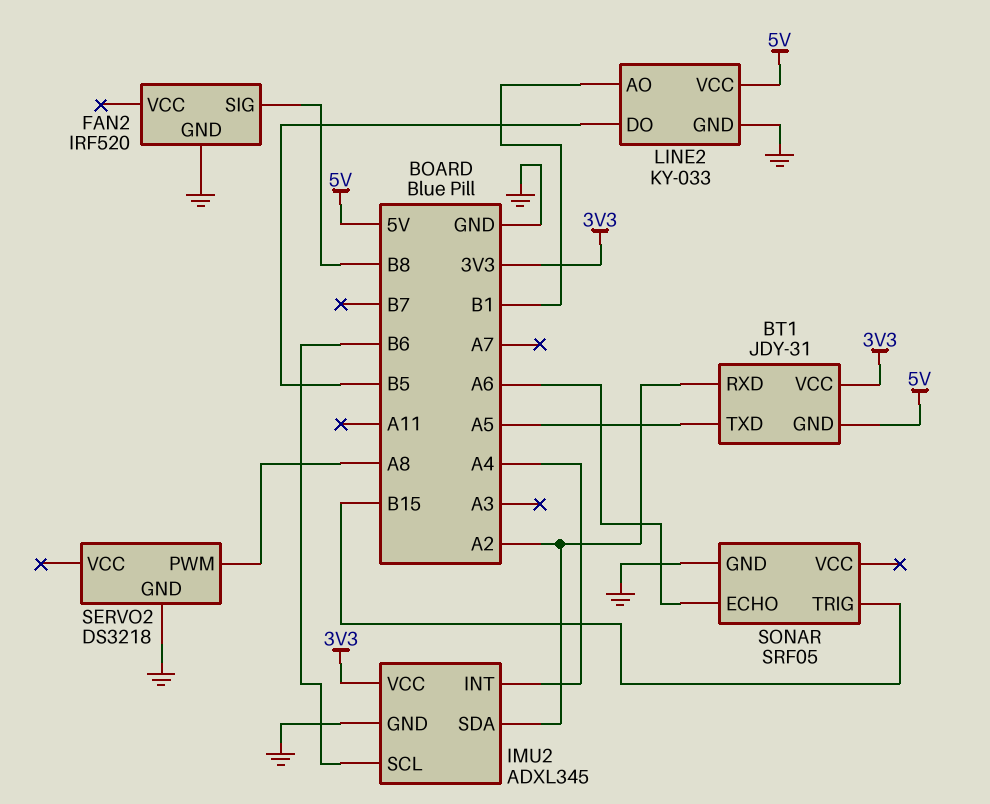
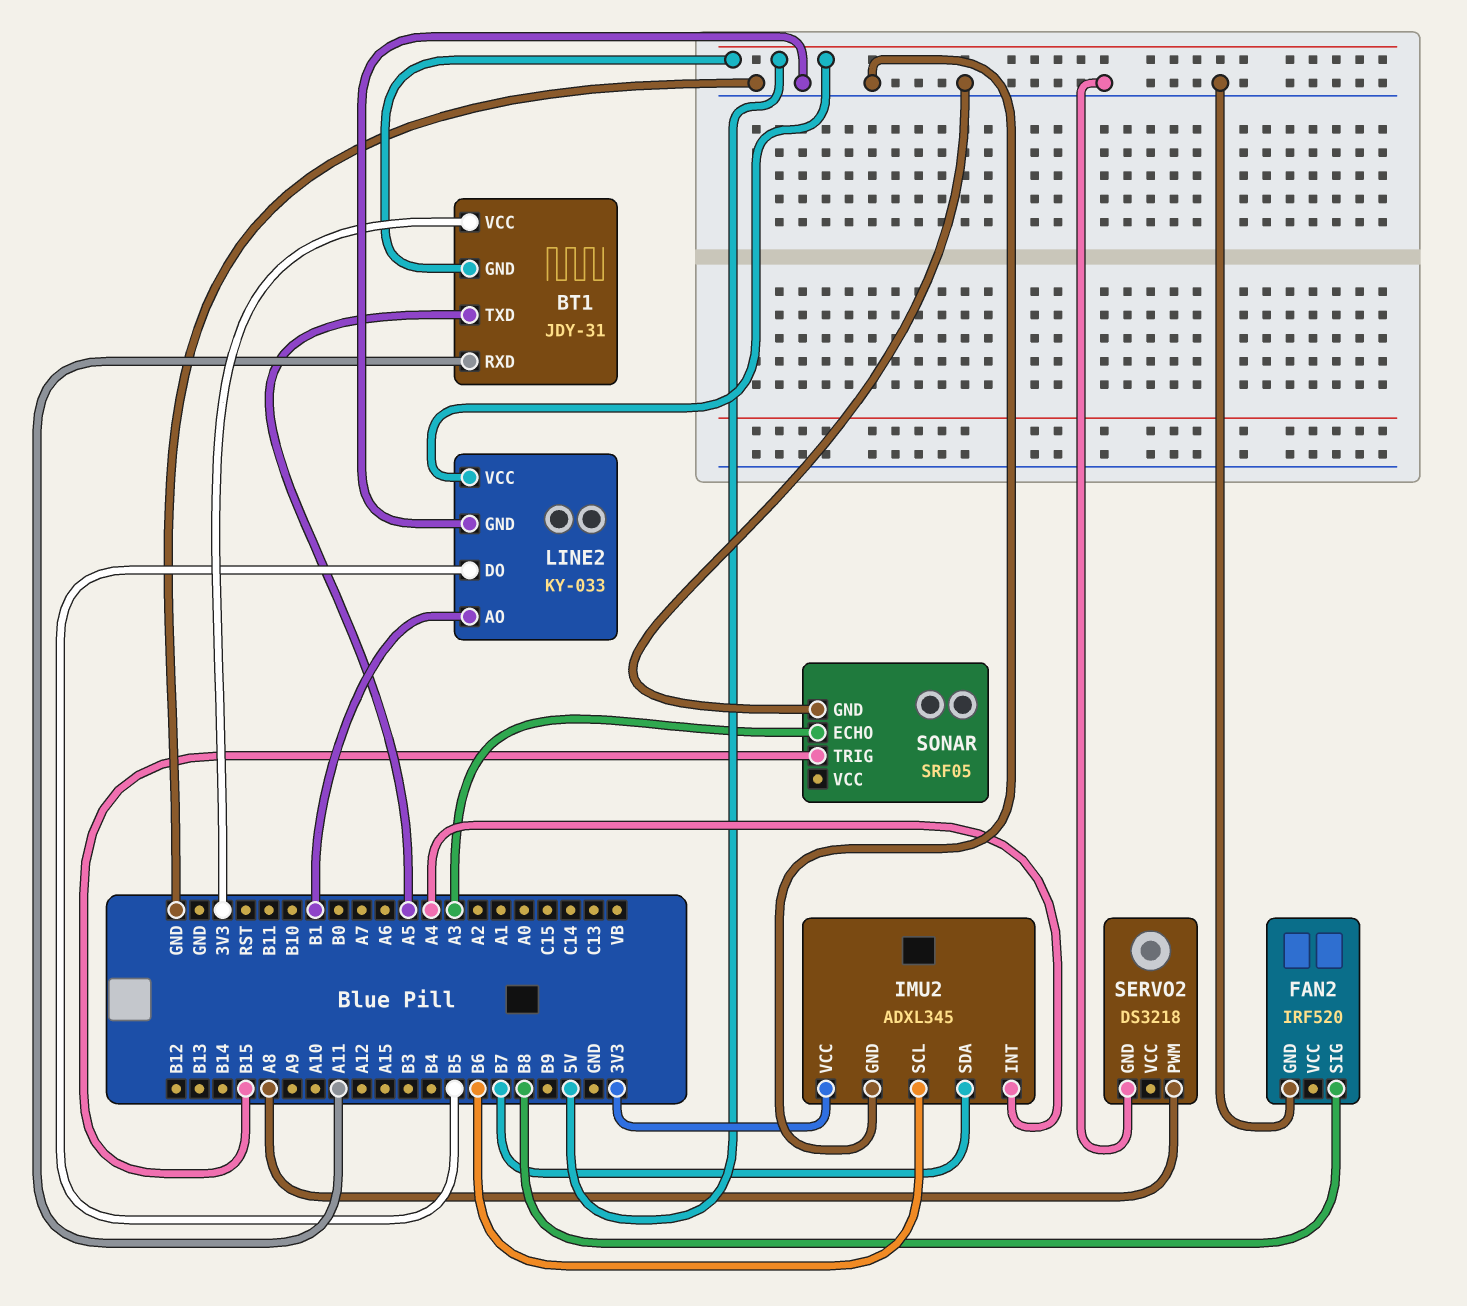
BT1 pin RXD: A2 -> A11
IMU2 pin SDA: A2 -> B7
SONAR pin ECHO: A6 -> A3

